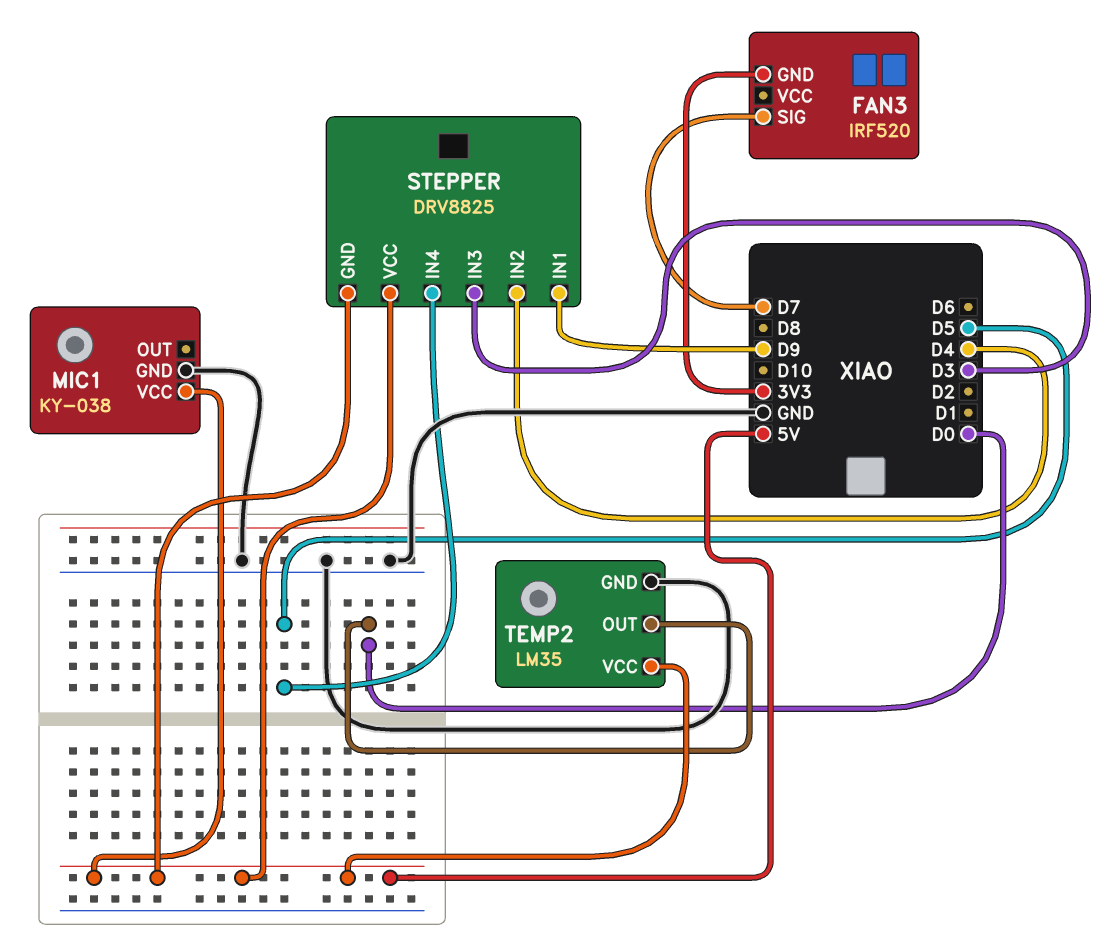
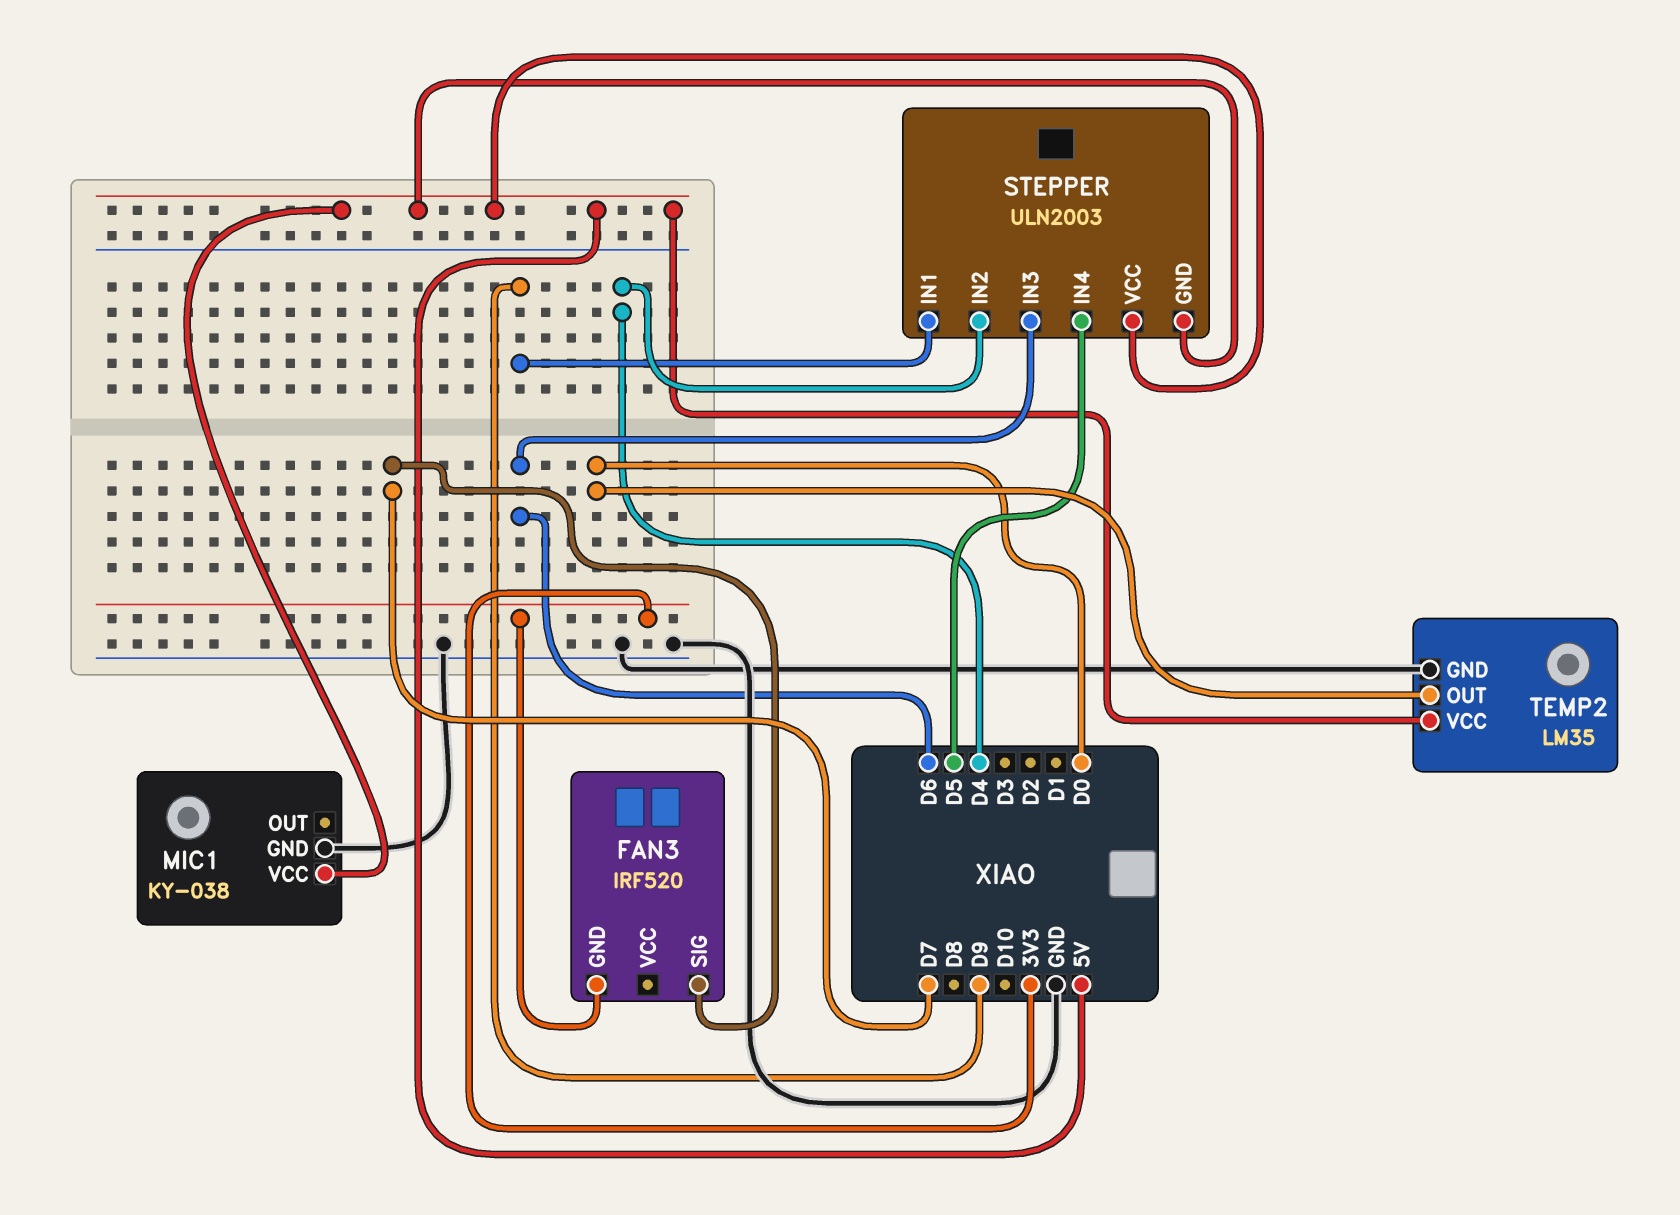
STEPPER: DRV8825 -> ULN2003
STEPPER pin IN3: D3 -> D6

